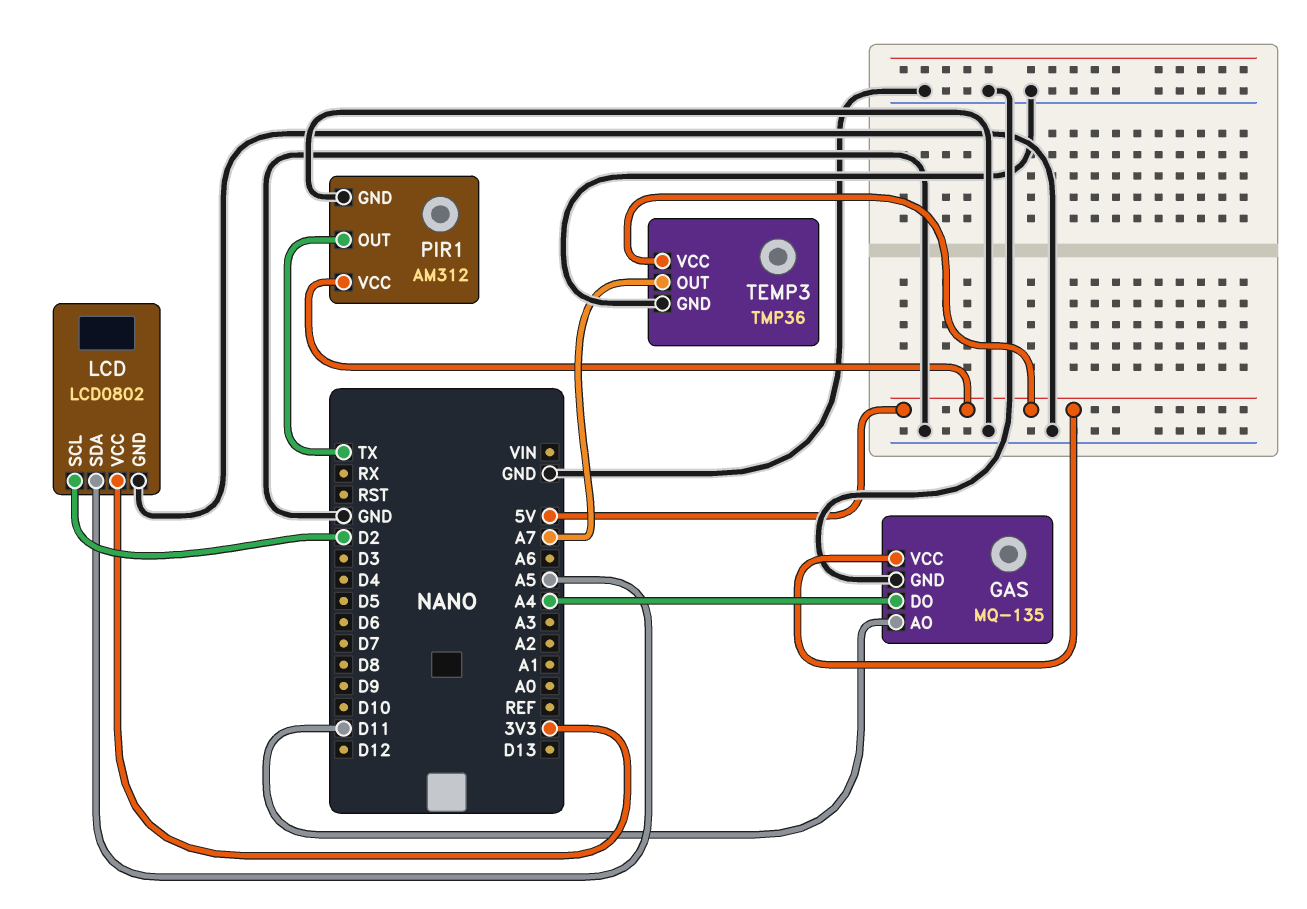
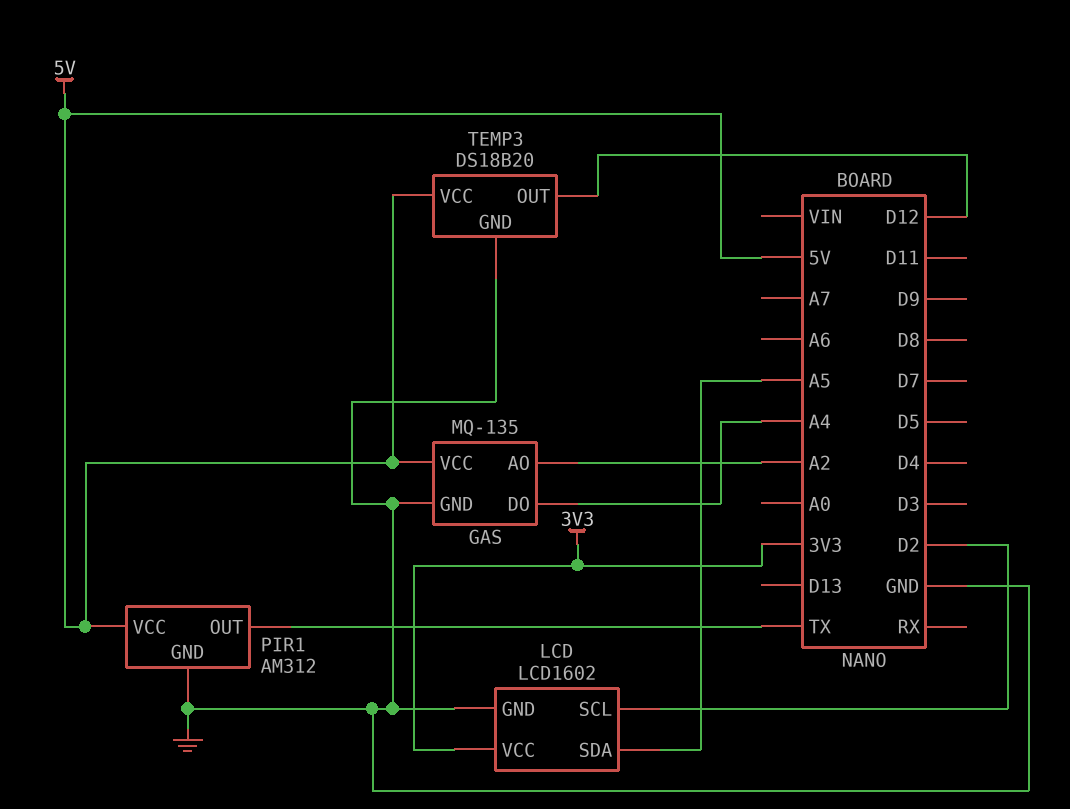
GAS pin AO: D11 -> A2
LCD: LCD0802 -> LCD1602
TEMP3: TMP36 -> DS18B20
TEMP3 pin OUT: A7 -> D12

